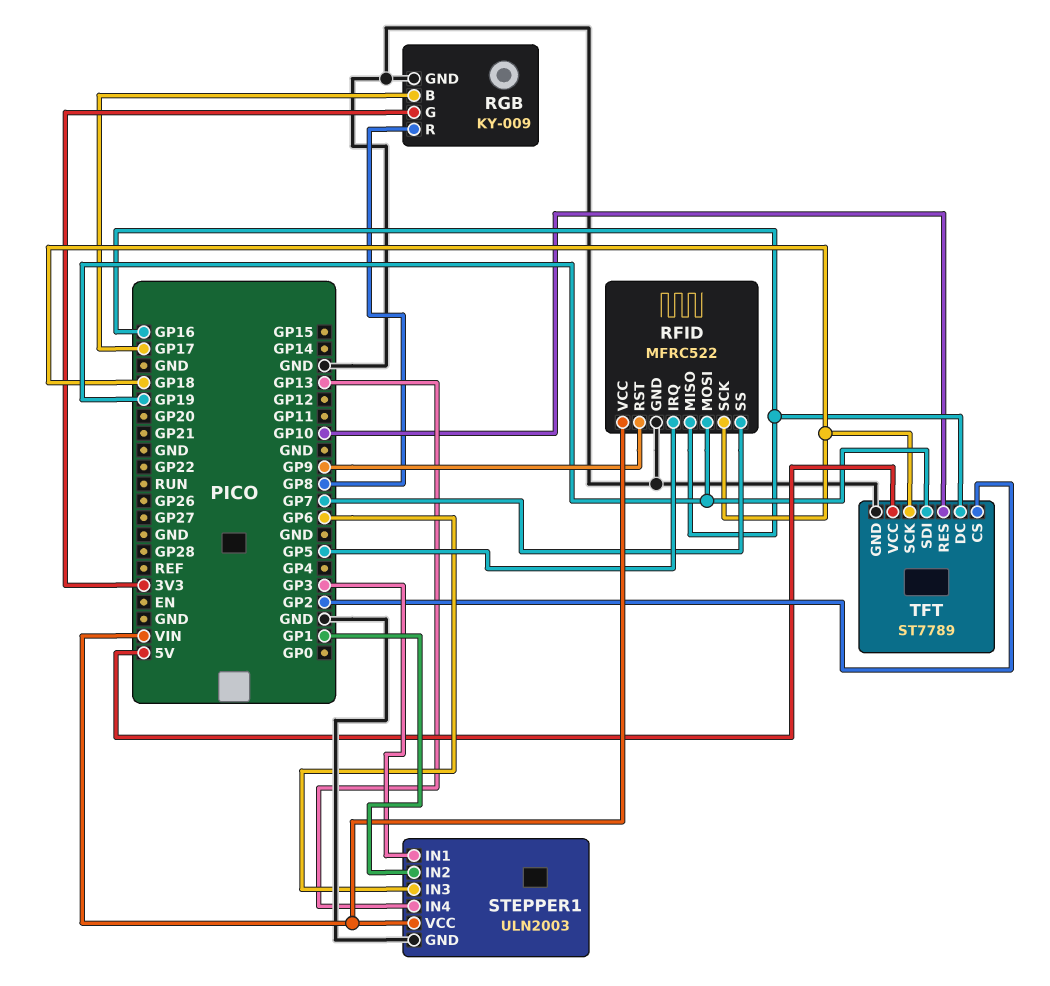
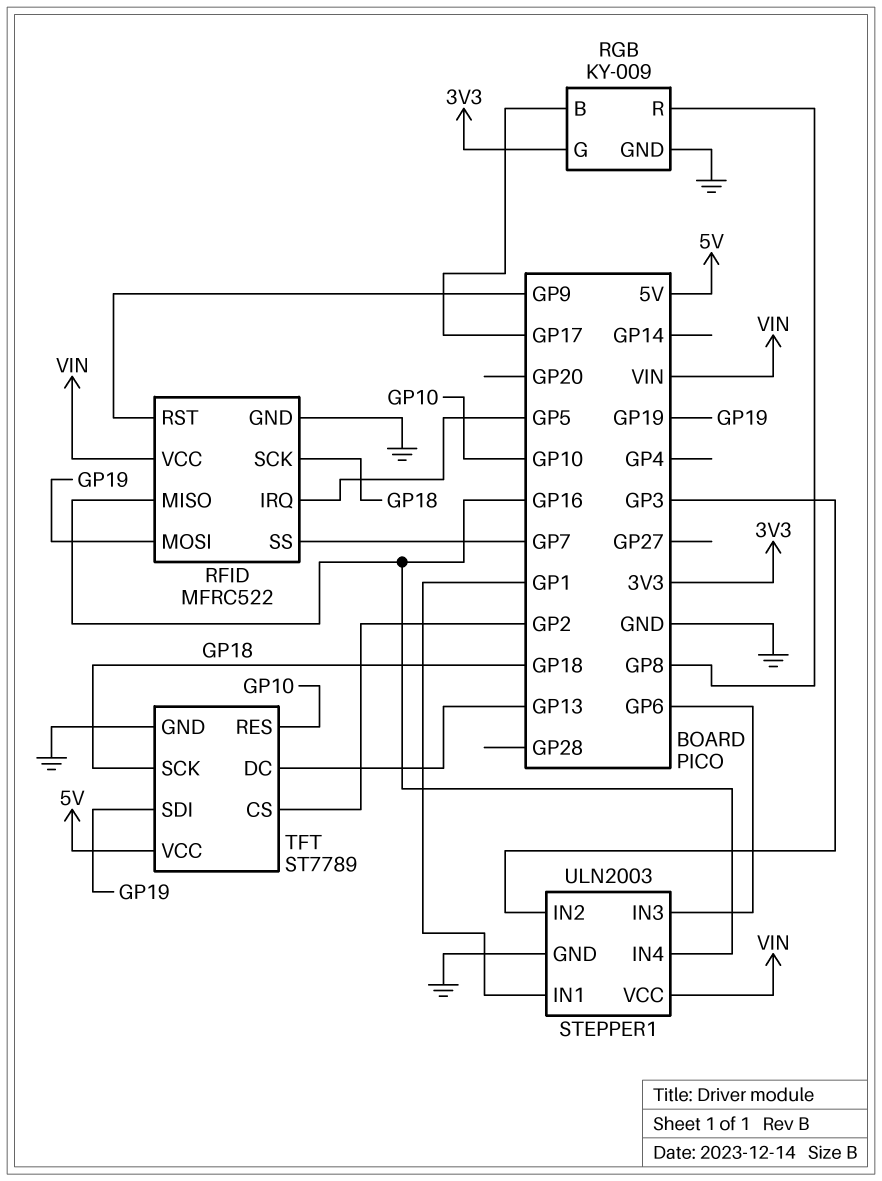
STEPPER1 pin IN1: GP3 -> GP1
STEPPER1 pin IN2: GP1 -> GP3
STEPPER1 pin IN4: GP13 -> GP16
TFT pin DC: GP16 -> GP13

